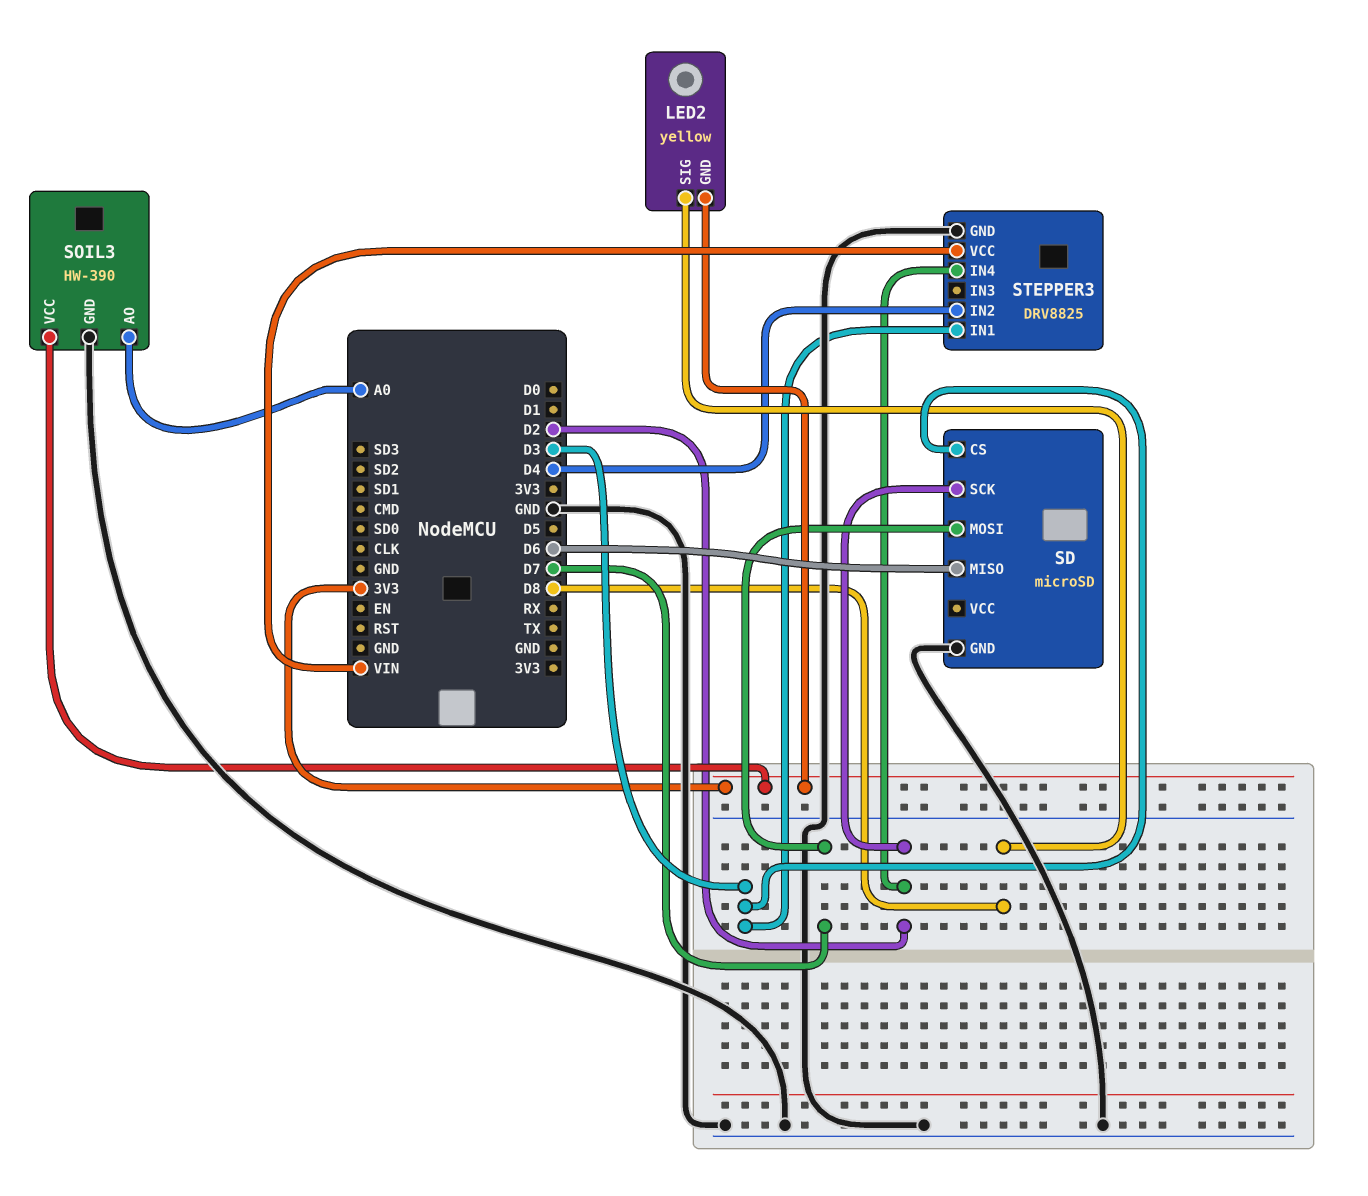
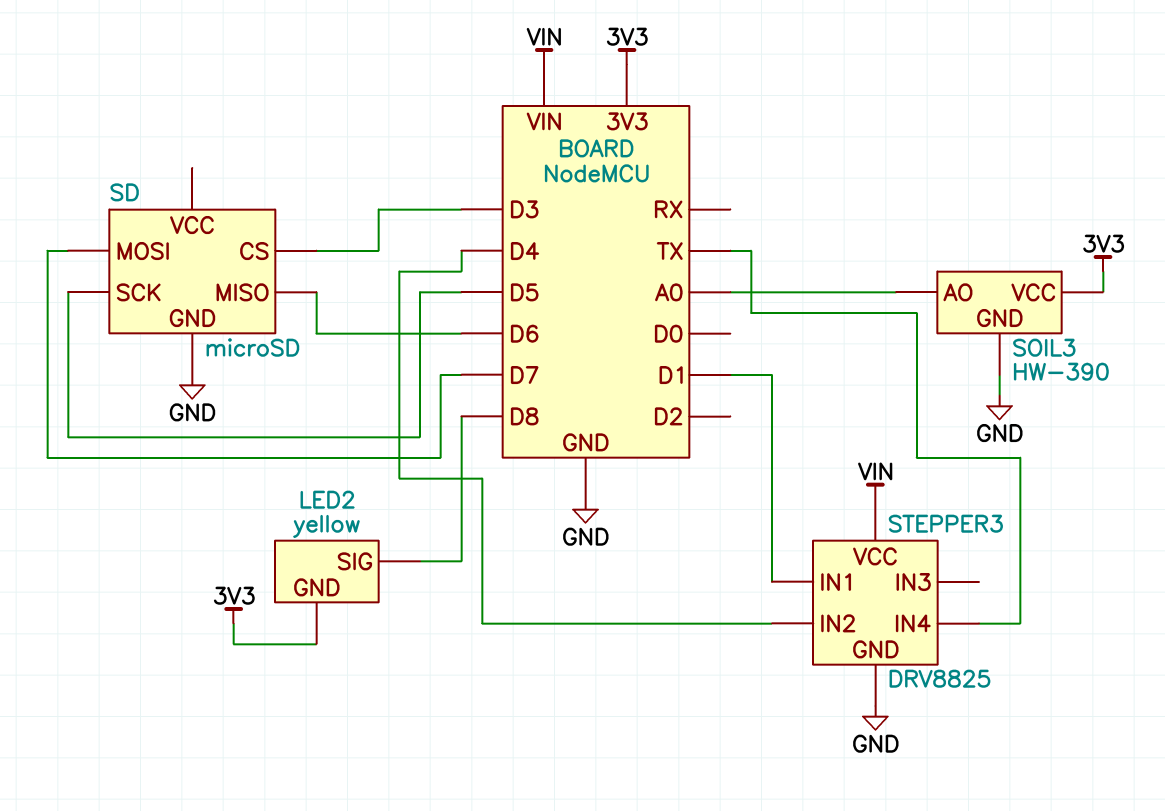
SD pin SCK: D2 -> D5
STEPPER3 pin IN1: D3 -> D1
STEPPER3 pin IN4: D2 -> TX

